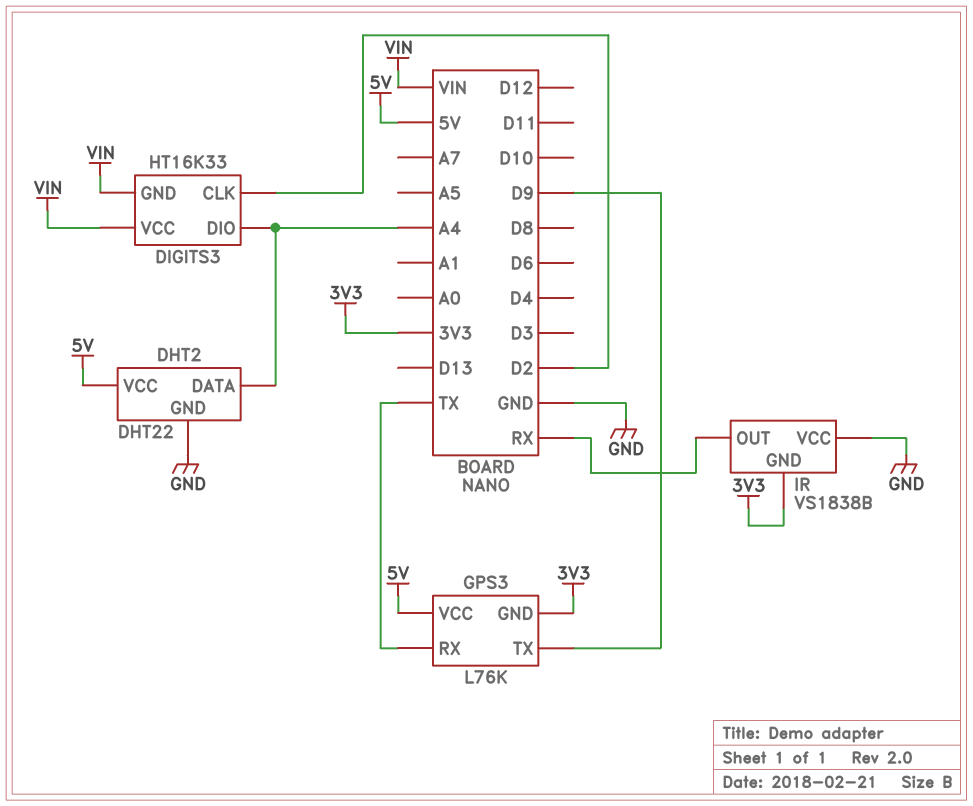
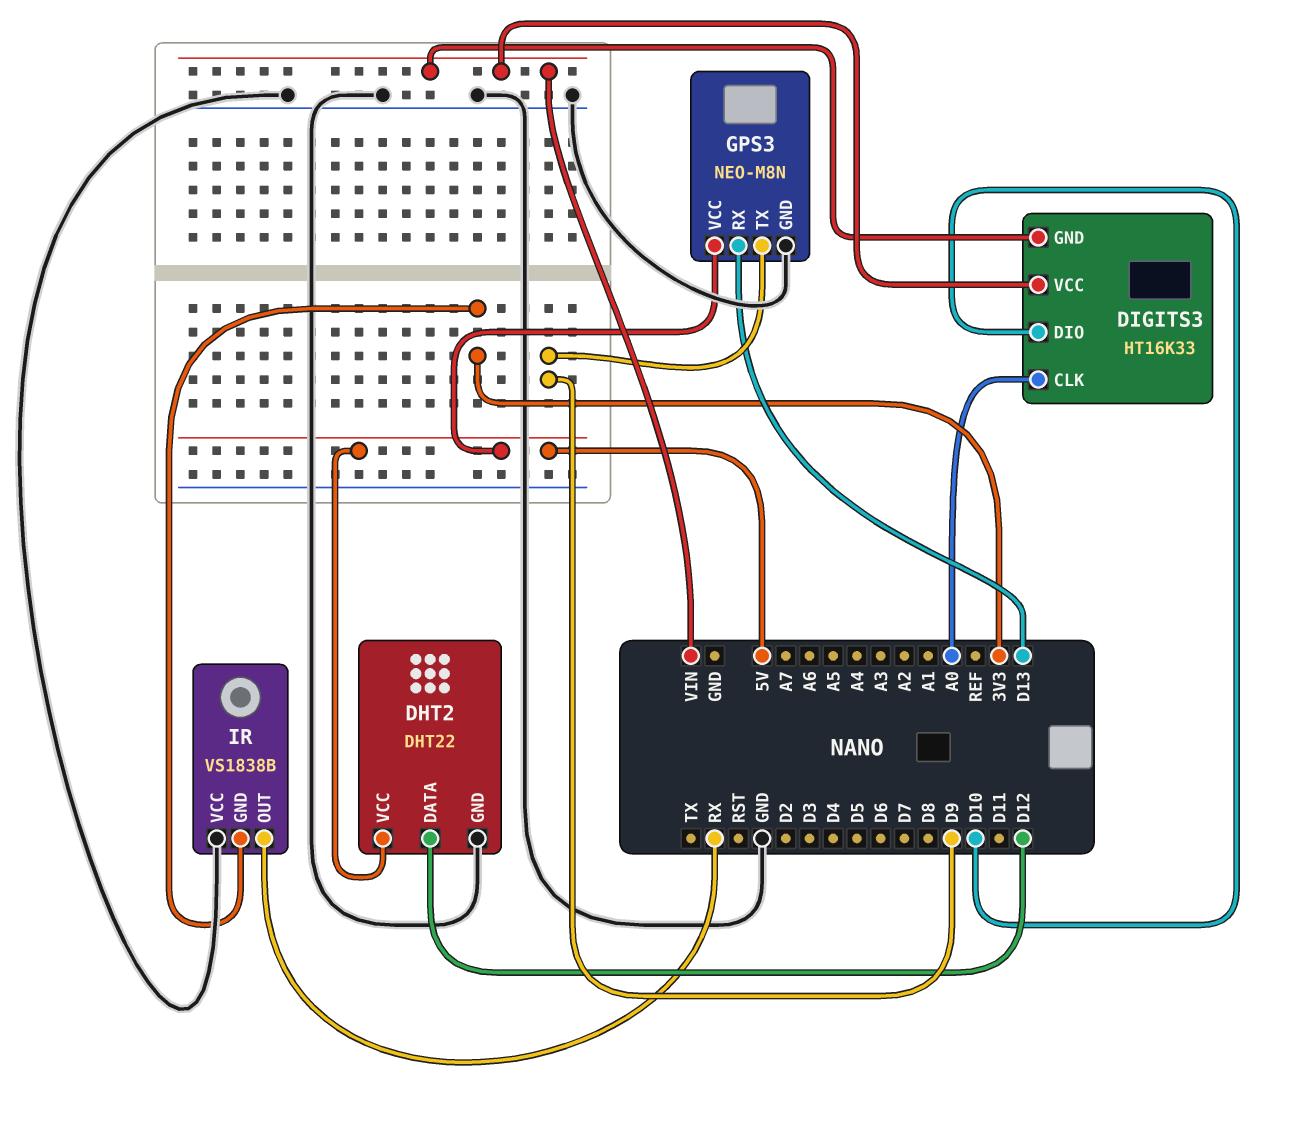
DHT2 pin DATA: A4 -> D12
DIGITS3 pin CLK: D2 -> A0
DIGITS3 pin DIO: A4 -> D10
GPS3: L76K -> NEO-M8N
GPS3 pin GND: 3V3 -> GND
GPS3 pin RX: TX -> D13

